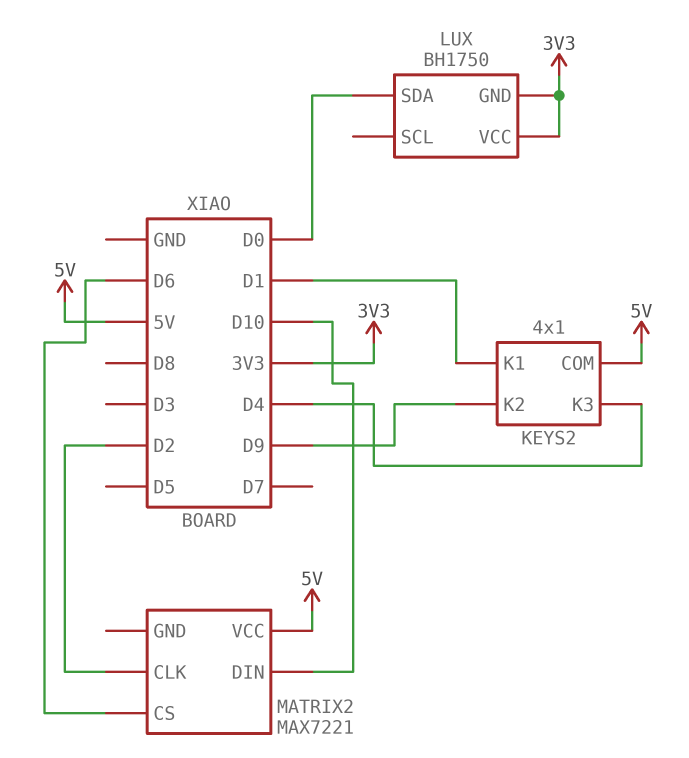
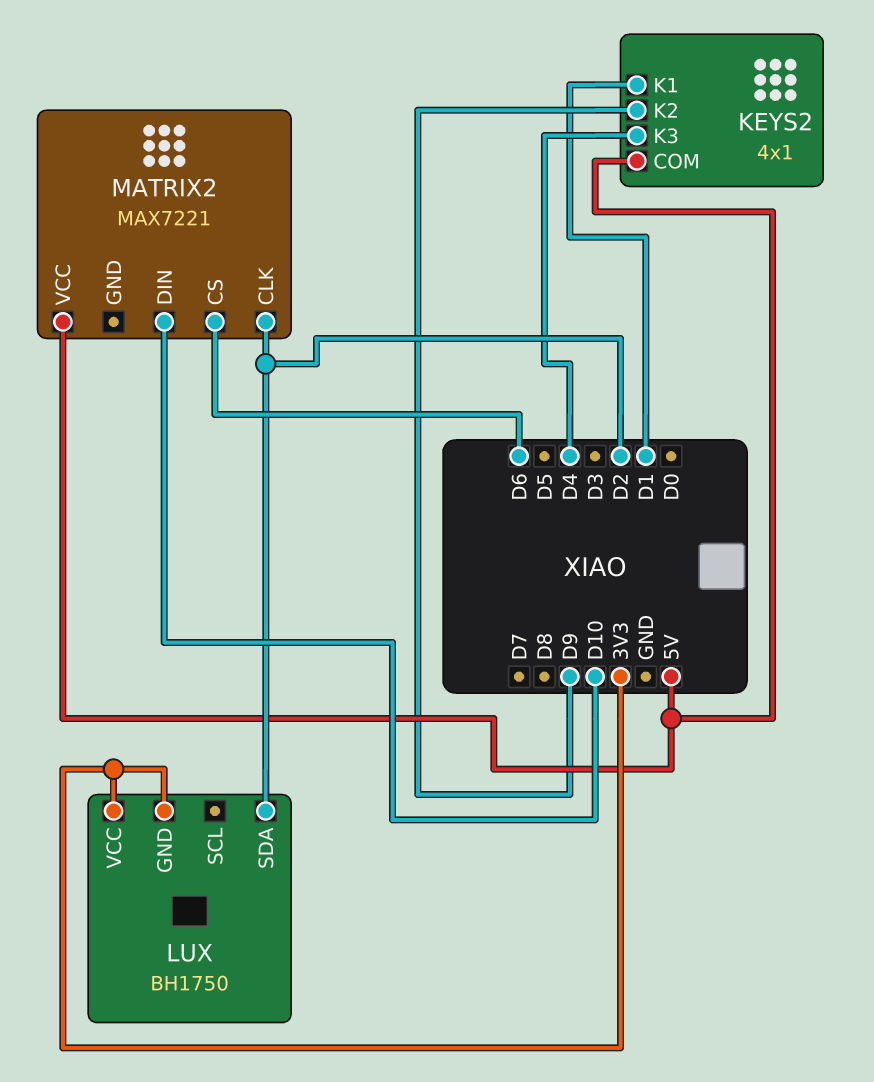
LUX pin SDA: D0 -> D2

